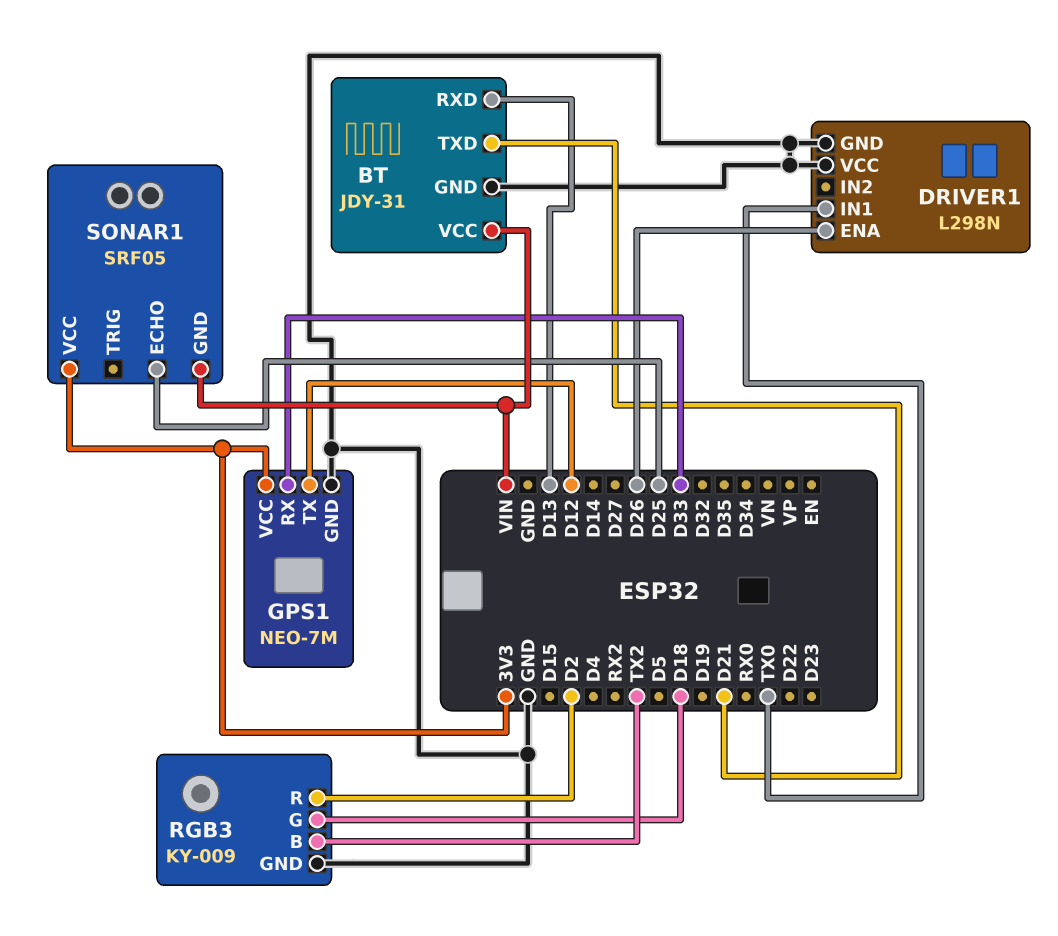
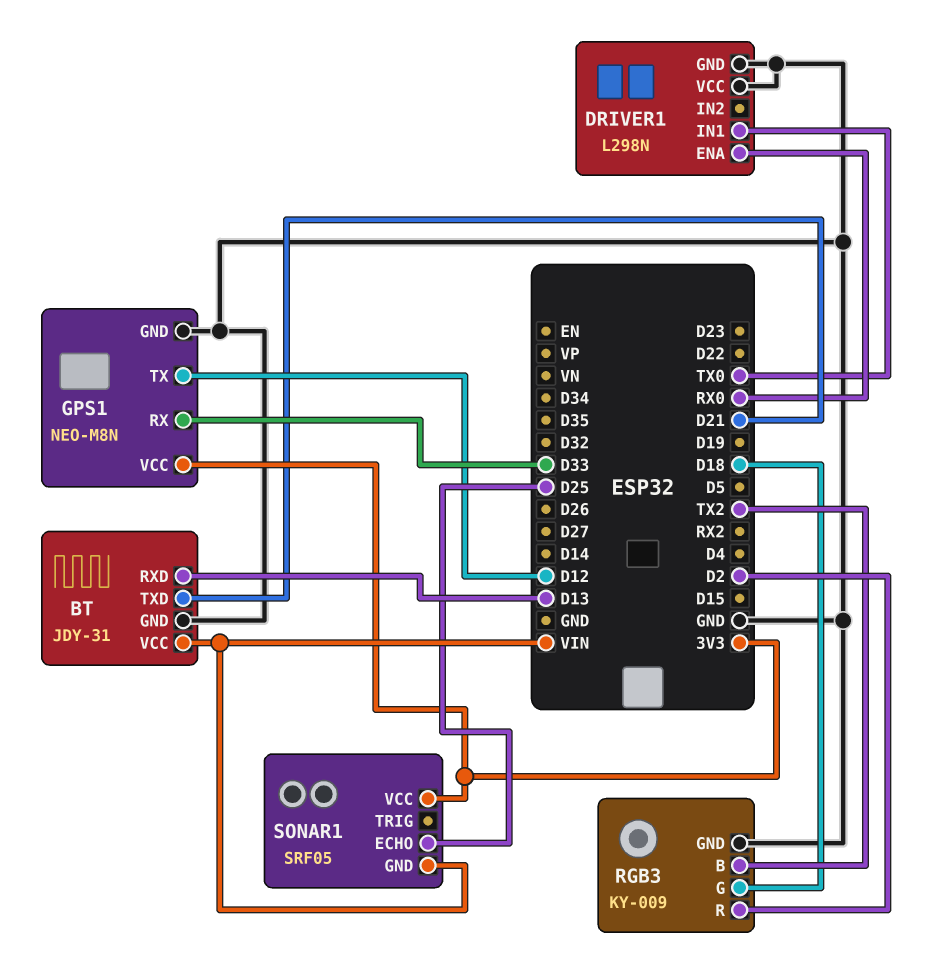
DRIVER1 pin ENA: D26 -> RX0
GPS1: NEO-7M -> NEO-M8N

